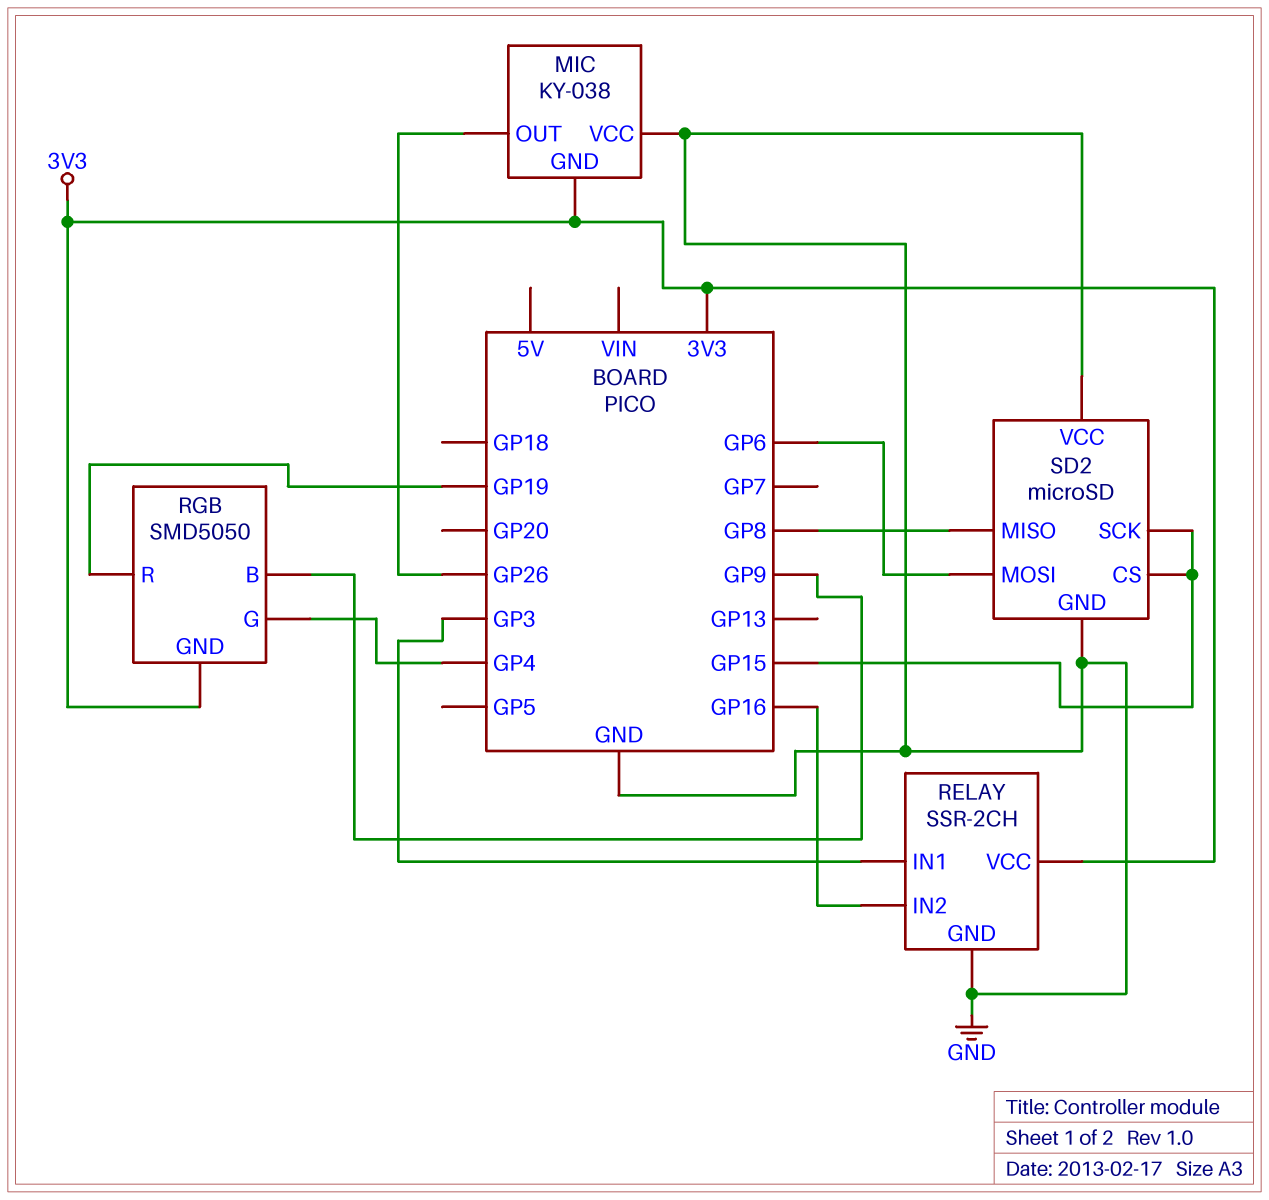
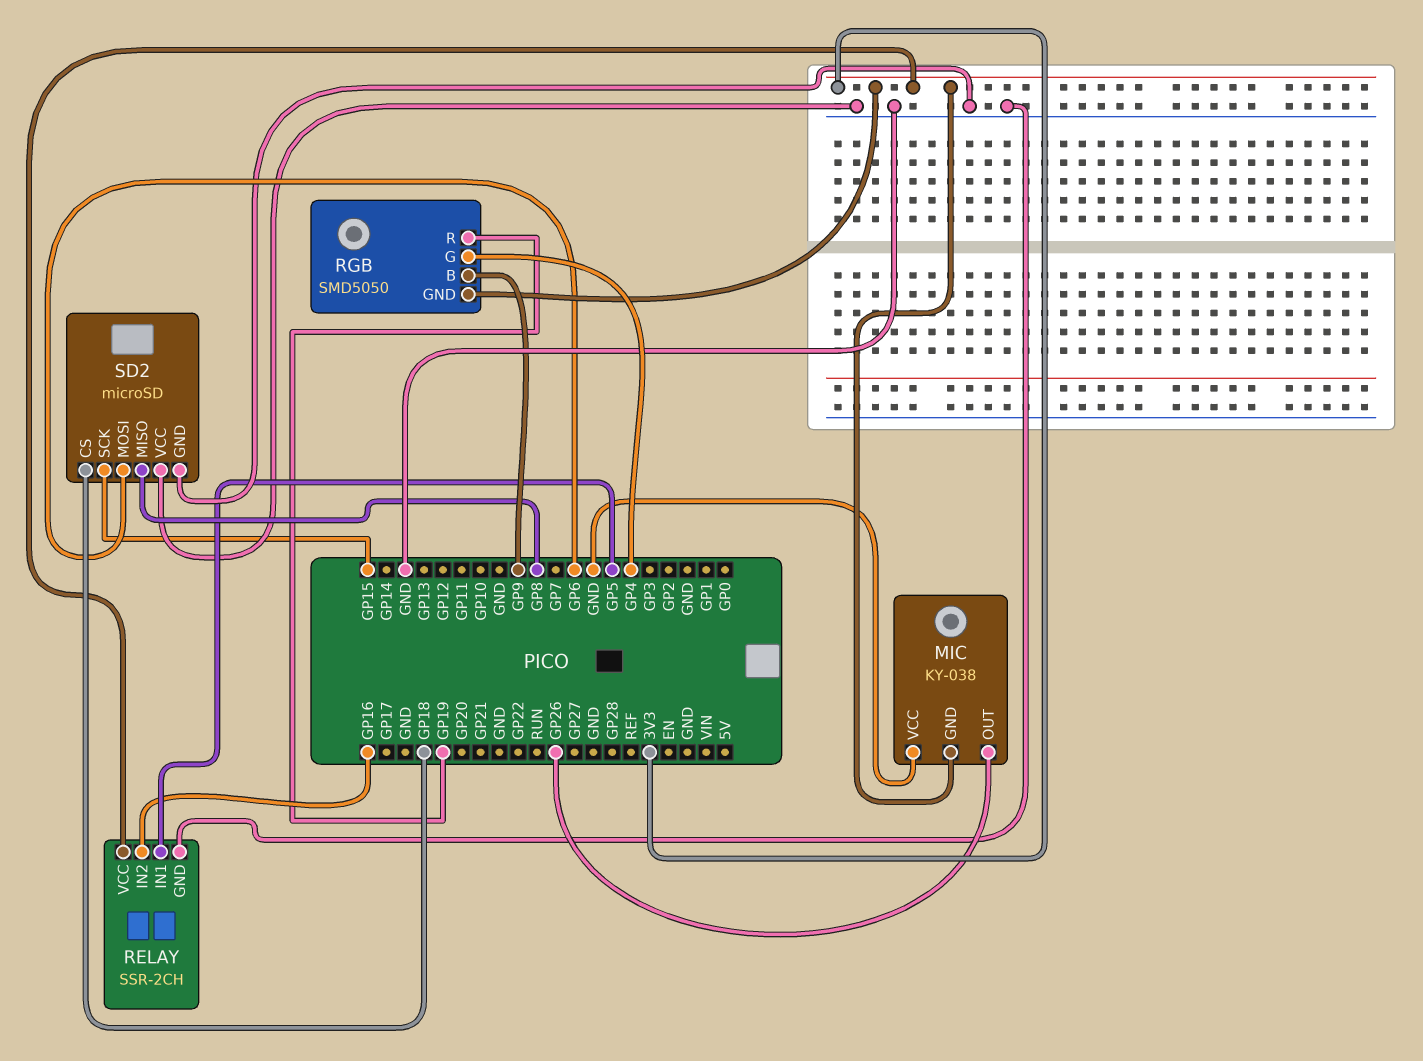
RELAY pin IN1: GP3 -> GP5
SD2 pin CS: GP15 -> GP18

